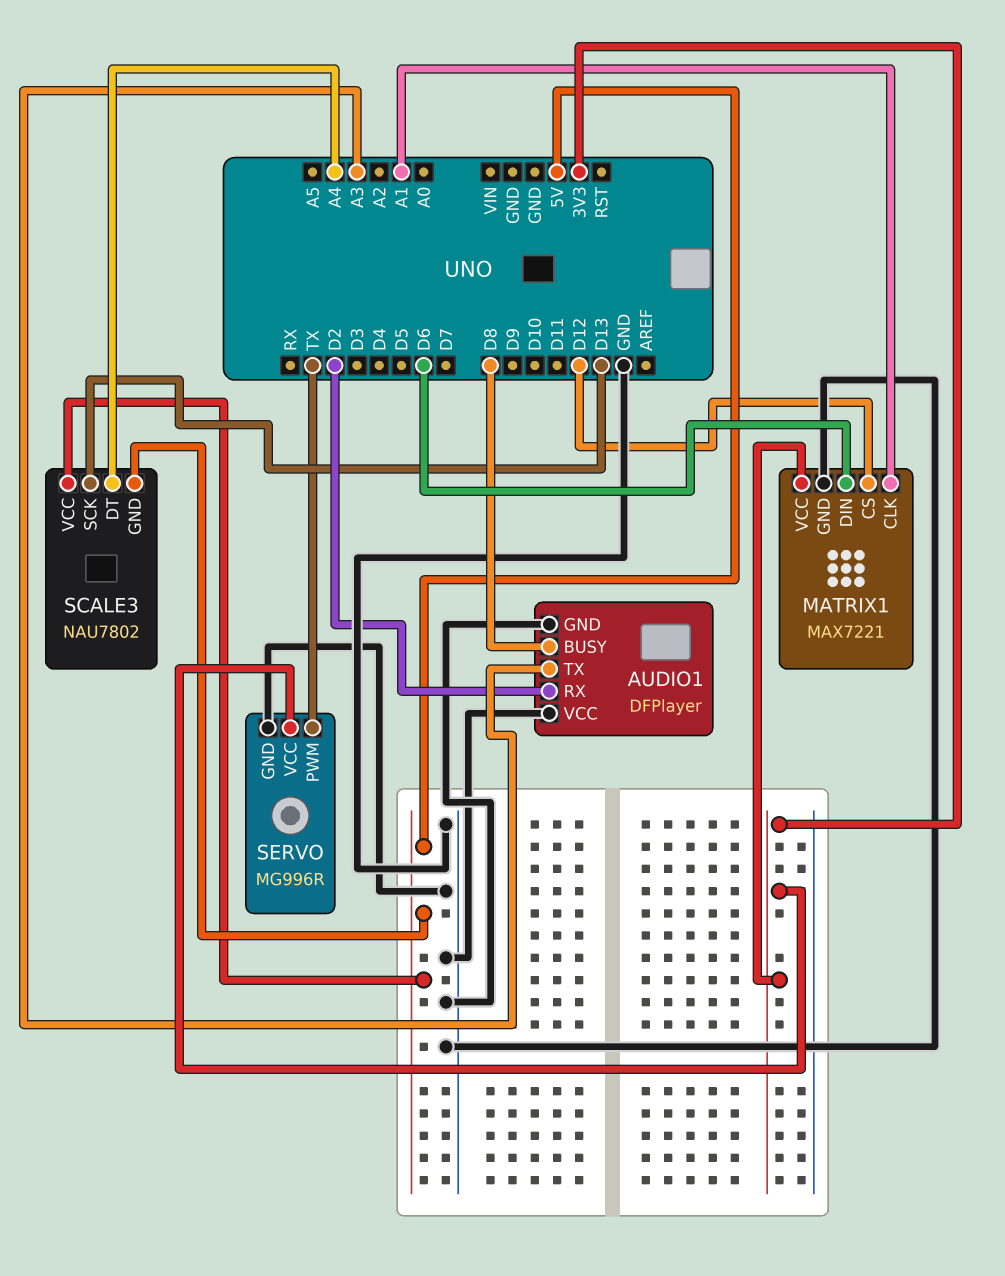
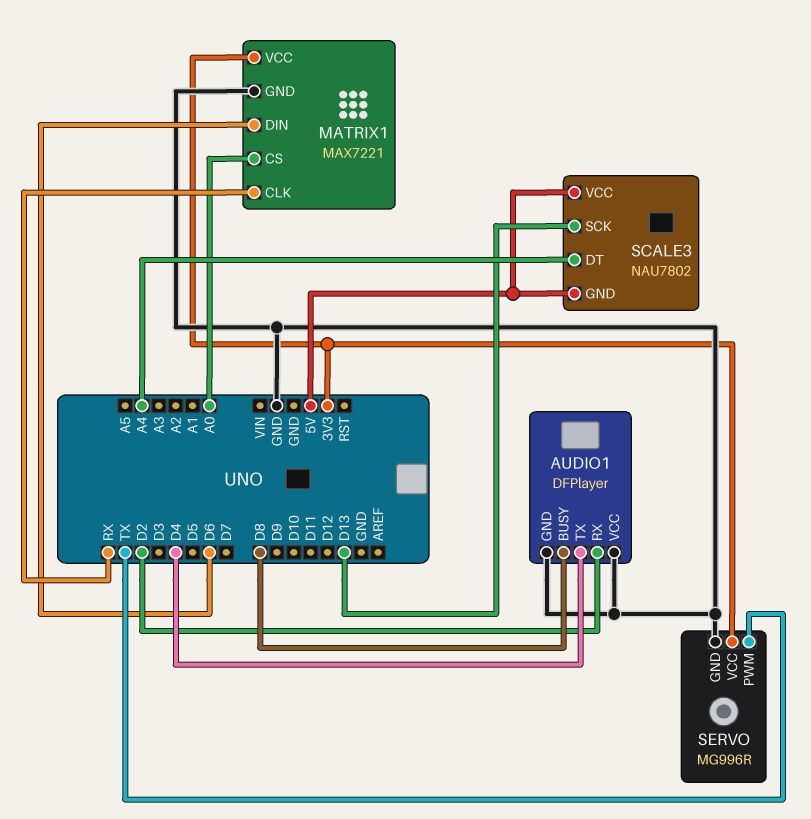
AUDIO1 pin TX: A3 -> D4
MATRIX1 pin CLK: A1 -> RX
MATRIX1 pin CS: D12 -> A0

